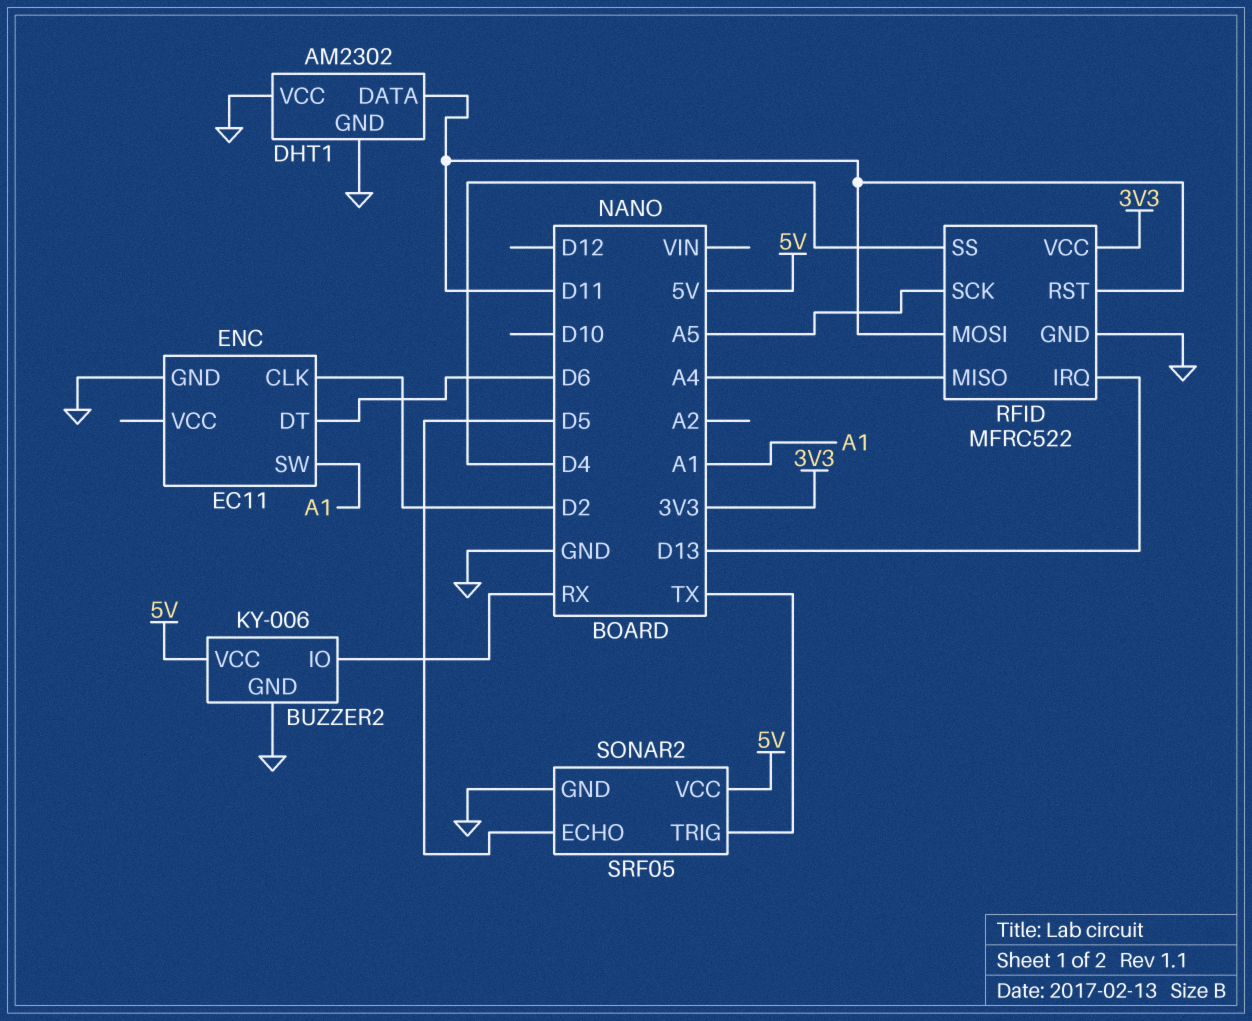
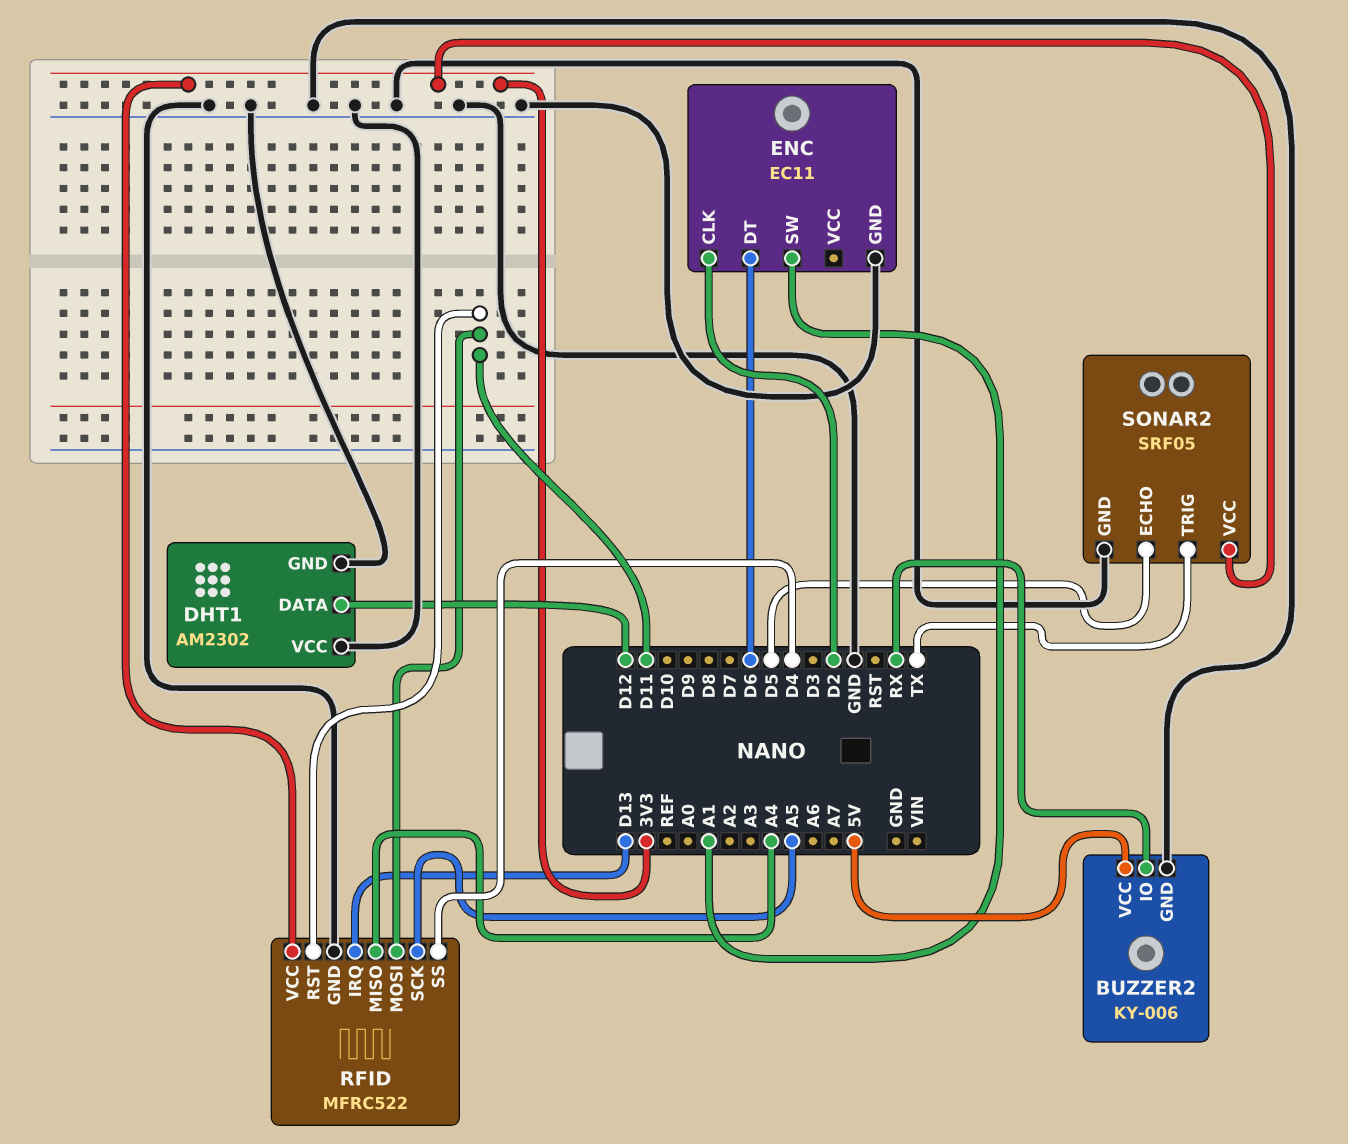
DHT1 pin DATA: D11 -> D12
SONAR2 pin VCC: 5V -> 3V3

